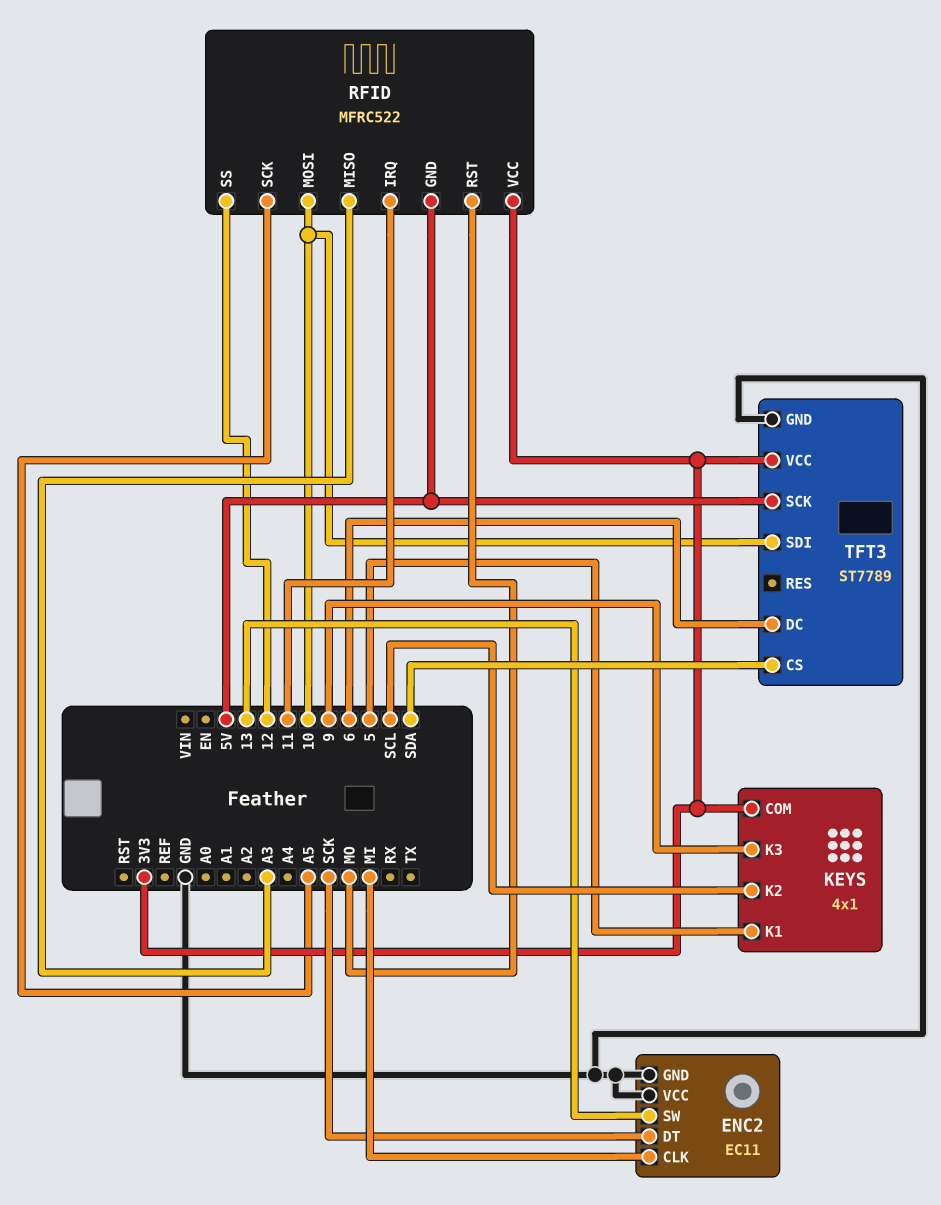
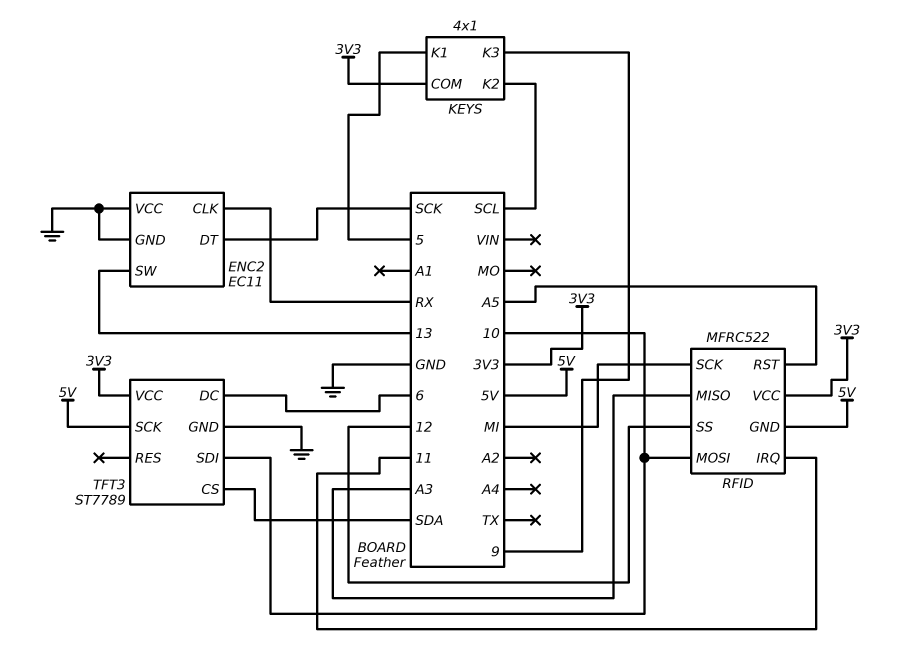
ENC2 pin CLK: MI -> RX
RFID pin RST: MO -> A5
RFID pin SCK: A5 -> MI

